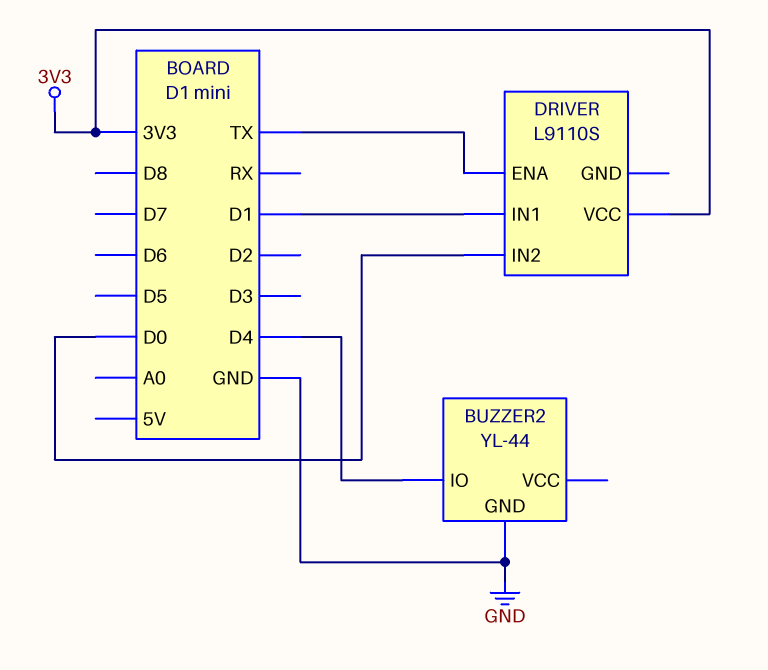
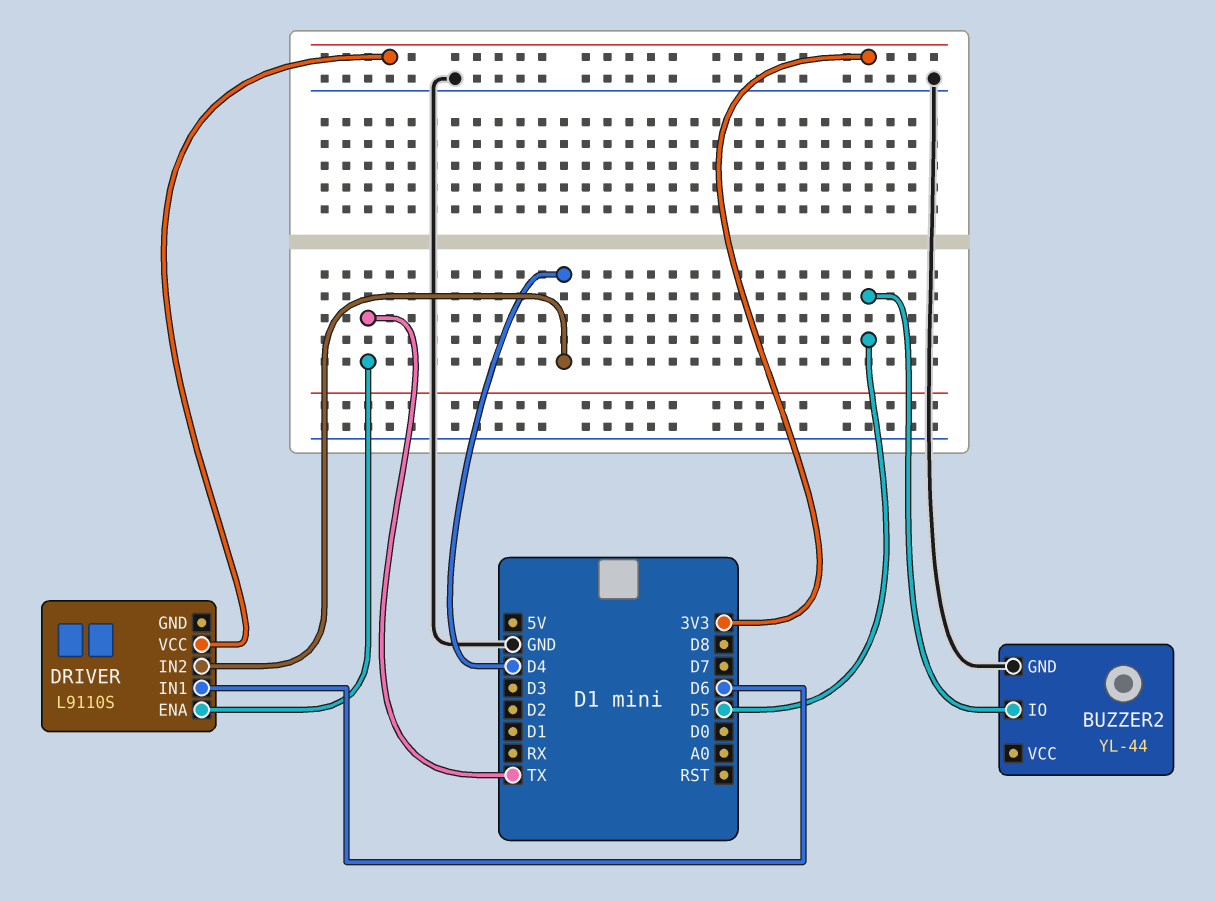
BUZZER2 pin IO: D4 -> D5
DRIVER pin IN1: D1 -> D6
DRIVER pin IN2: D0 -> D4

